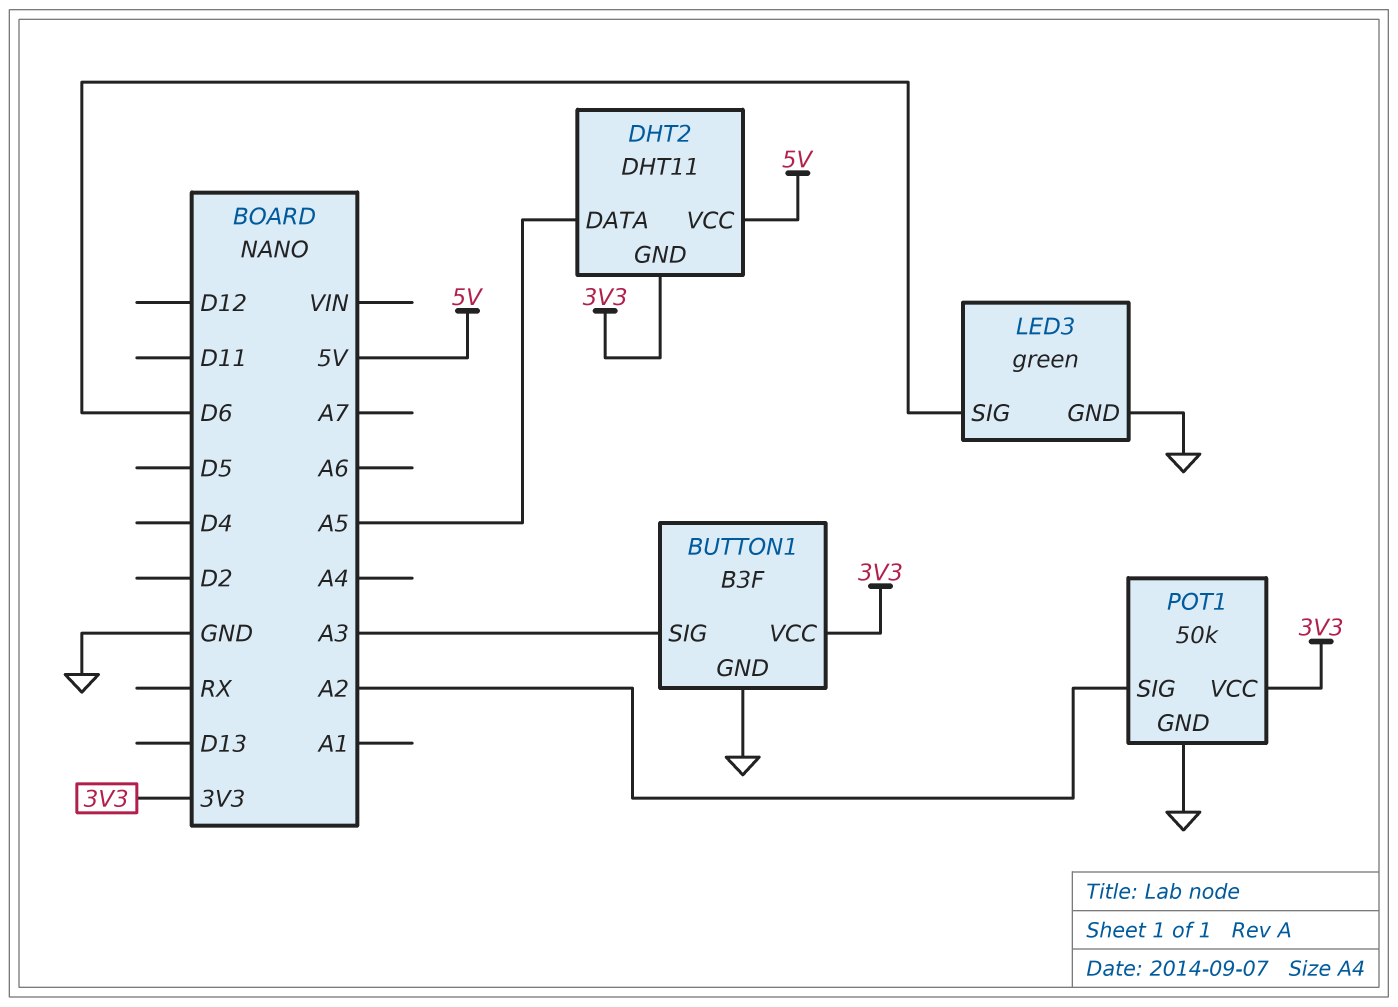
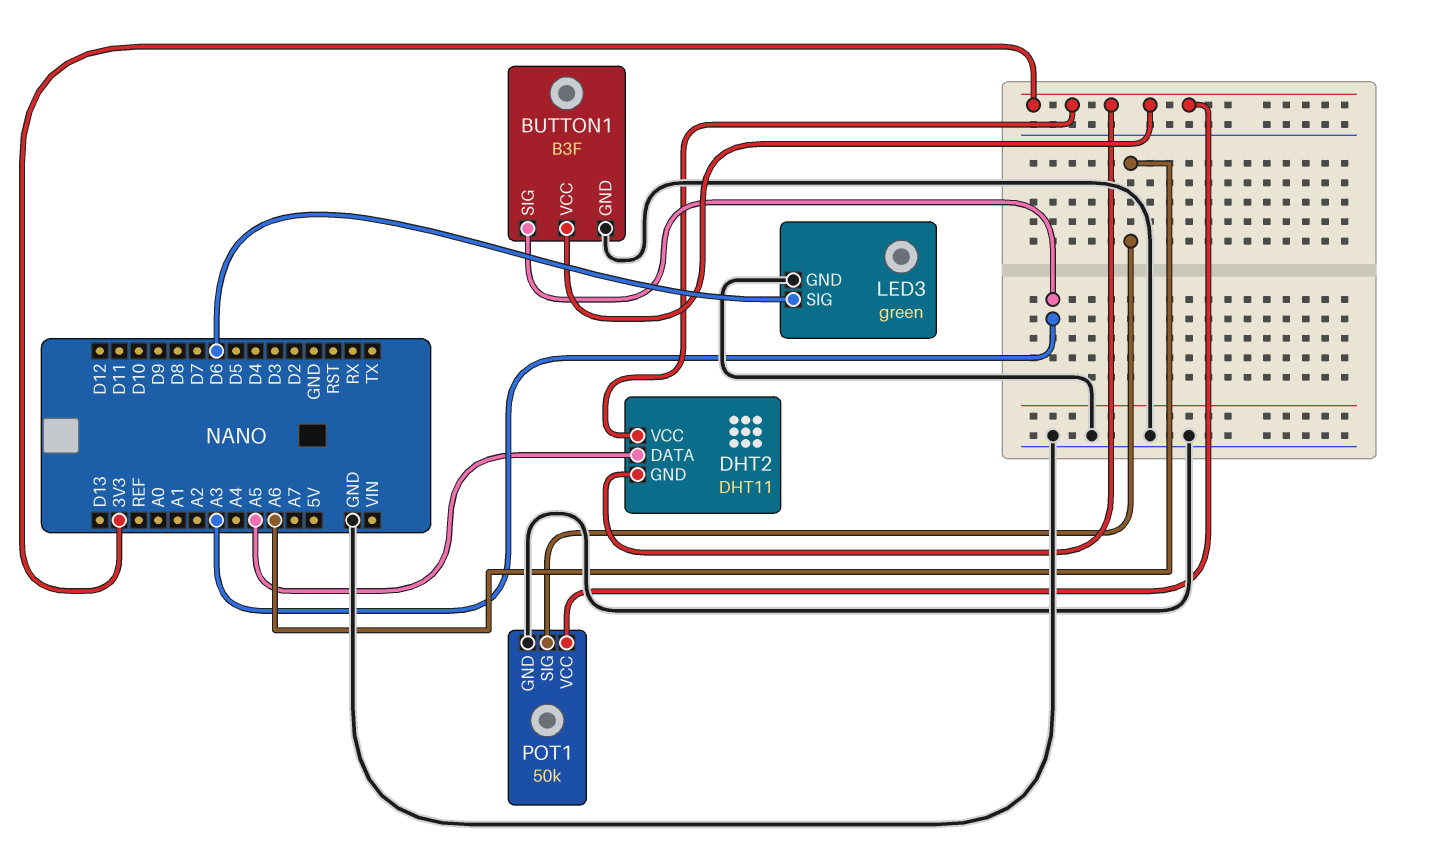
DHT2 pin VCC: 5V -> 3V3
POT1 pin SIG: A2 -> A6

